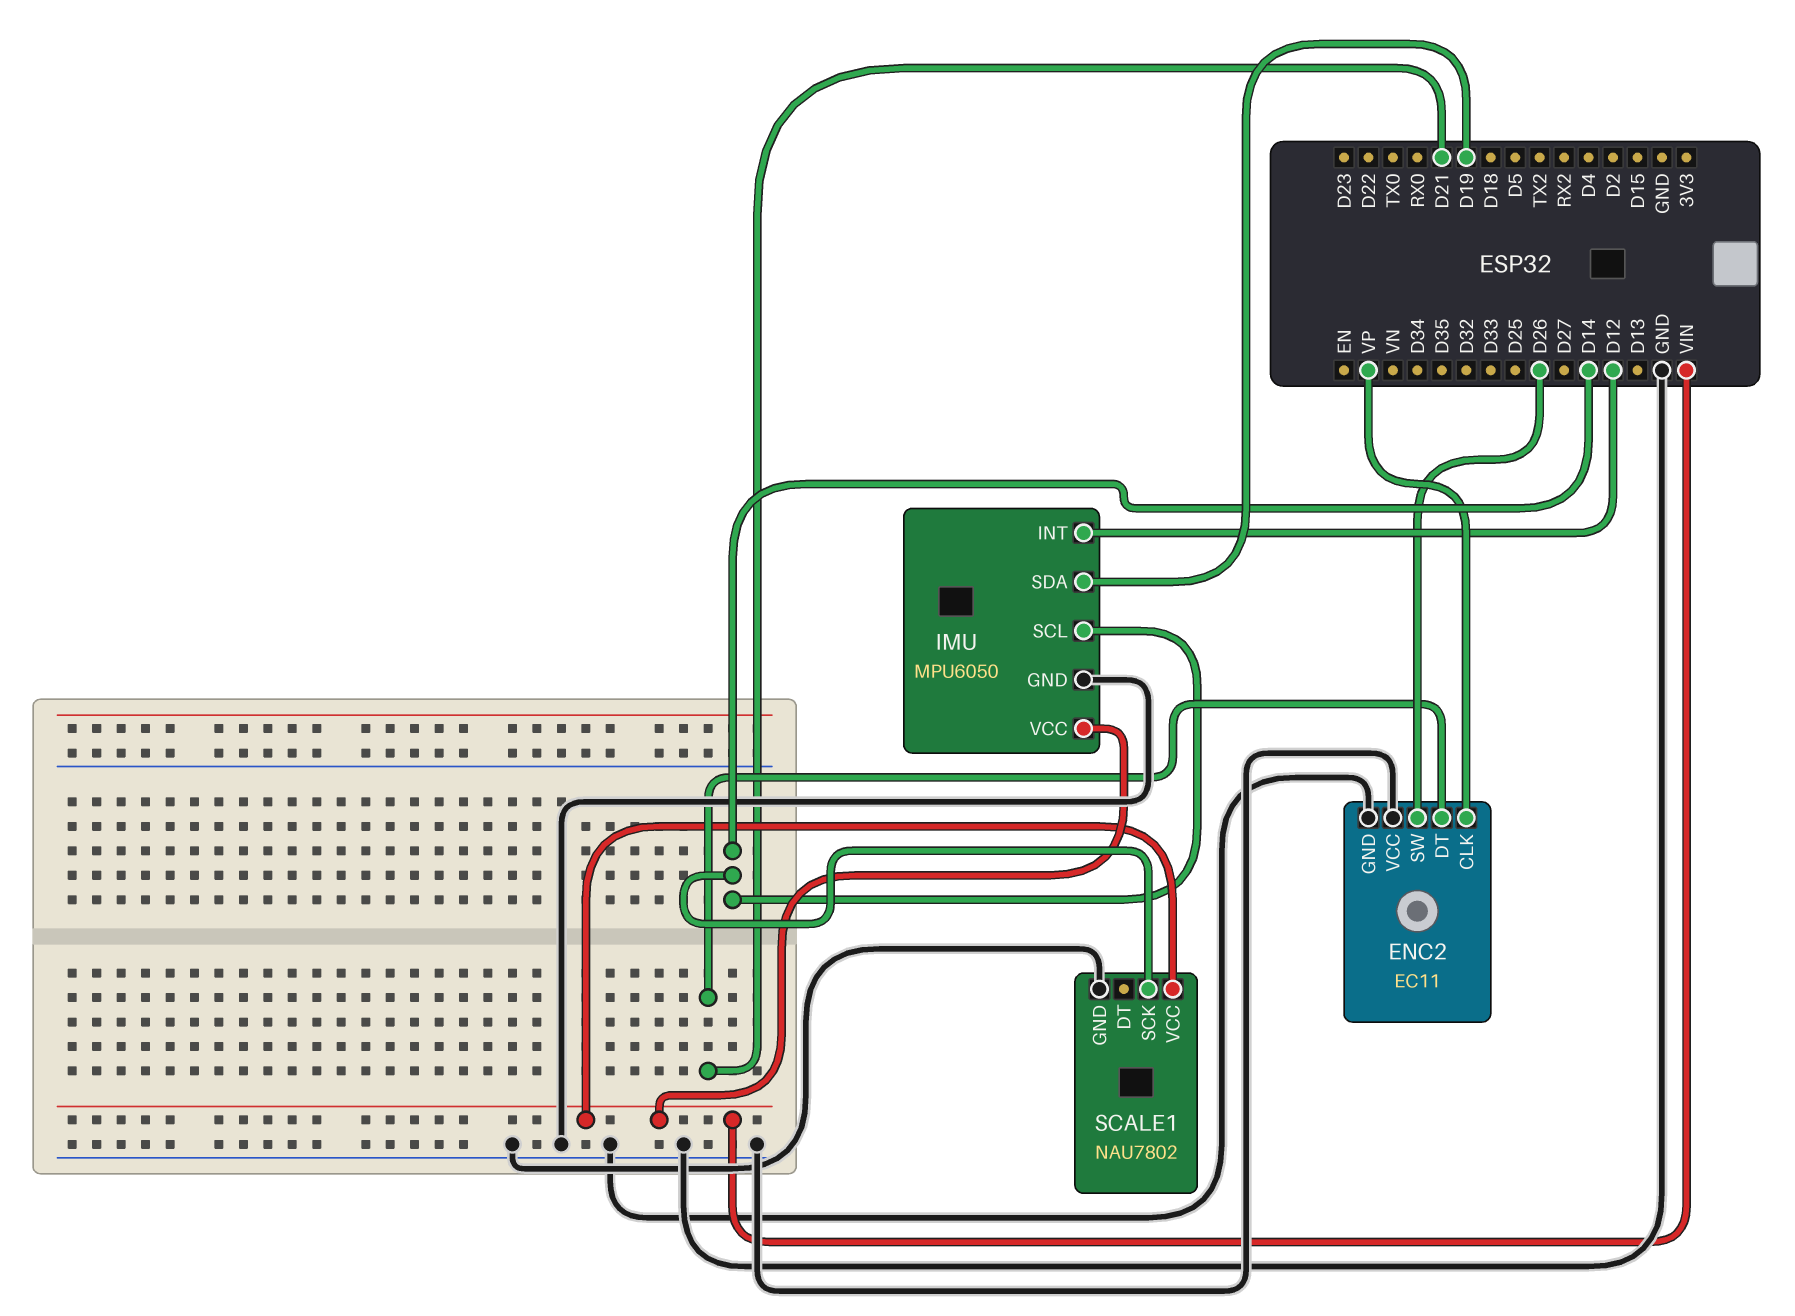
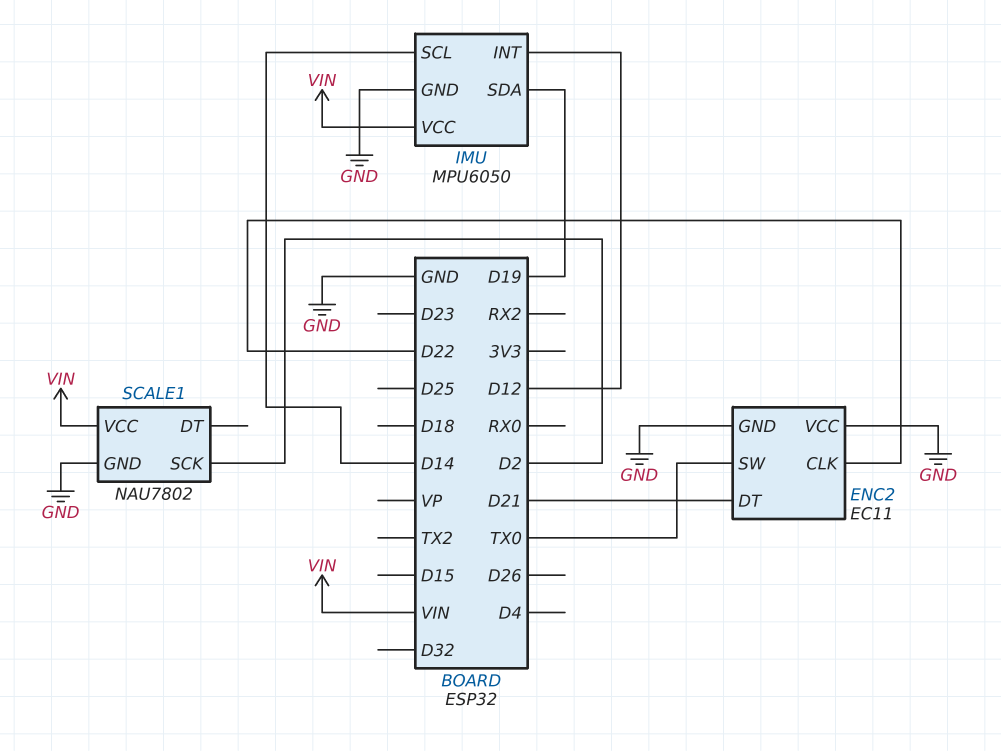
ENC2 pin CLK: VP -> D22
ENC2 pin SW: D26 -> TX0
SCALE1 pin SCK: D14 -> D2

